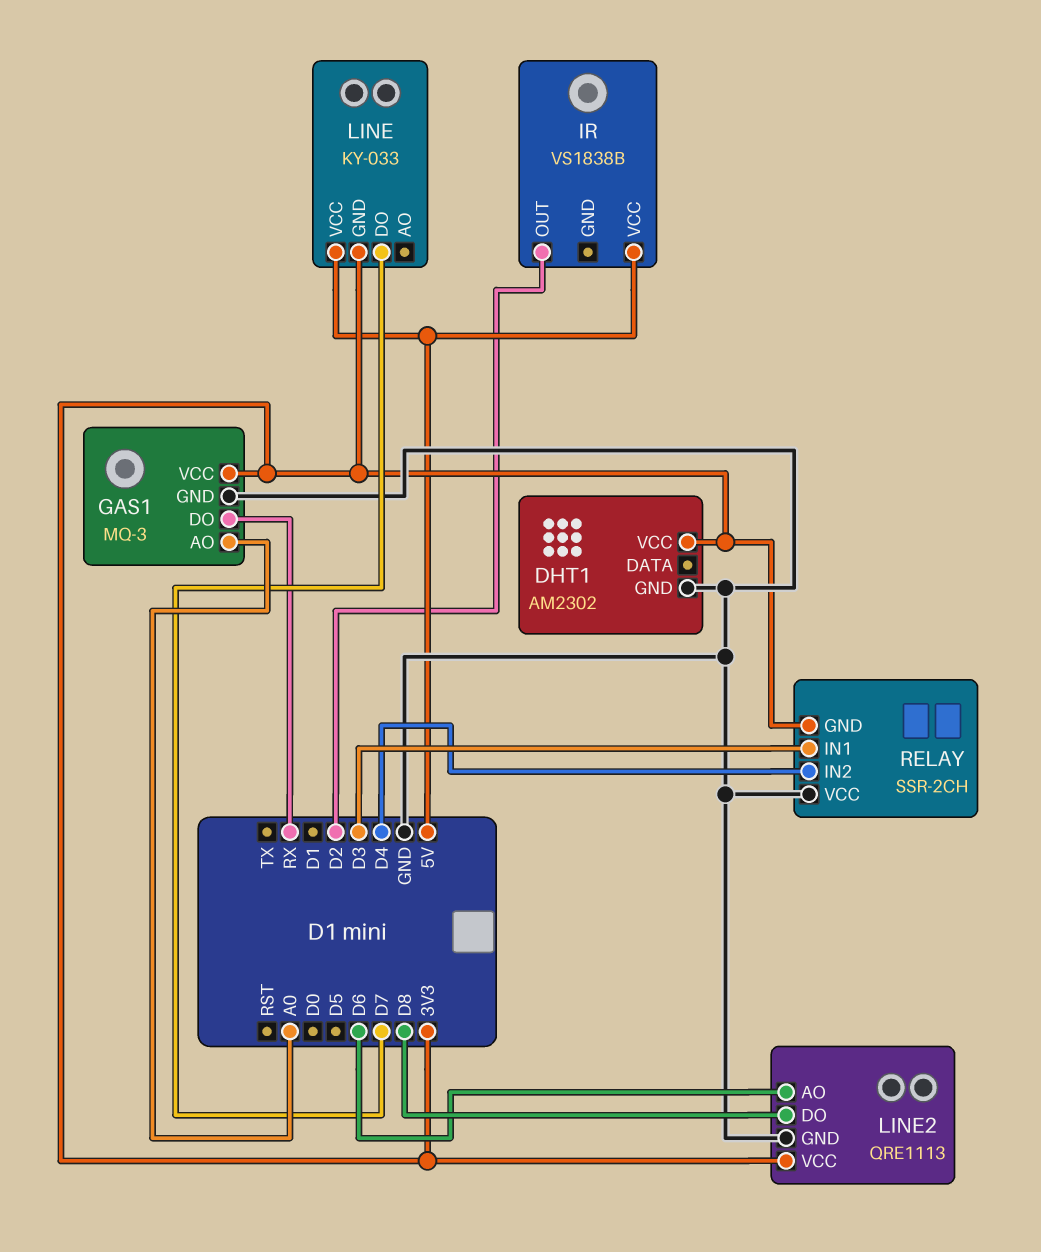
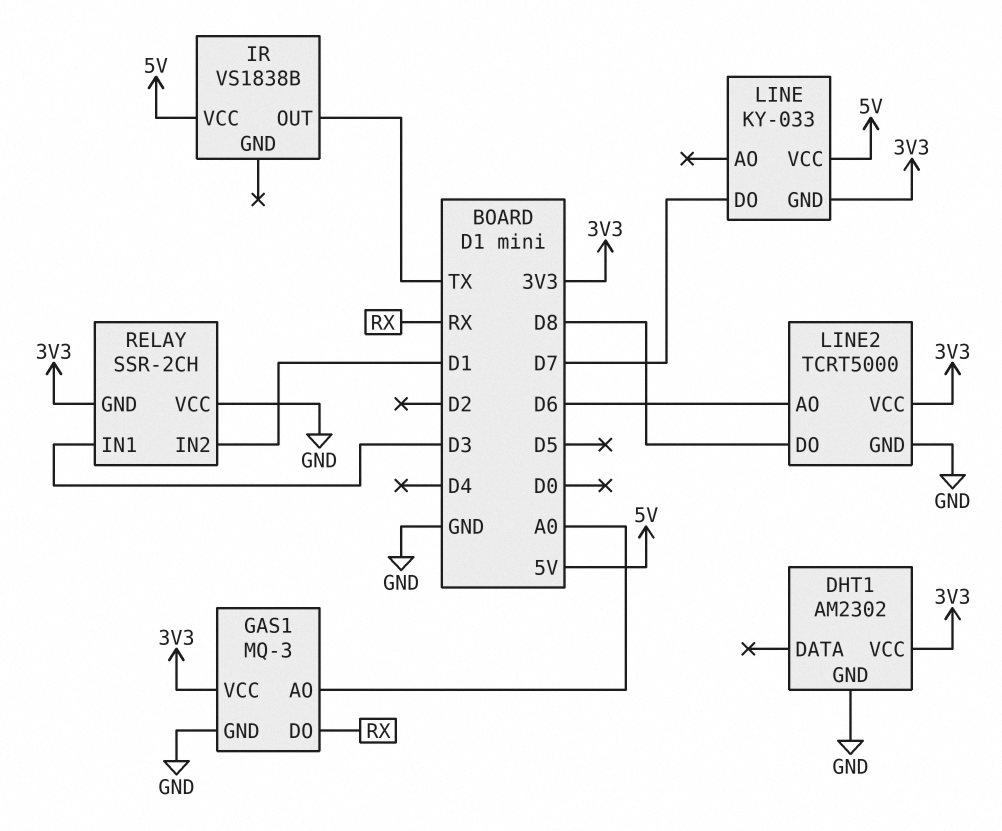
IR pin OUT: D2 -> TX
LINE2: QRE1113 -> TCRT5000
RELAY pin IN2: D4 -> D1

